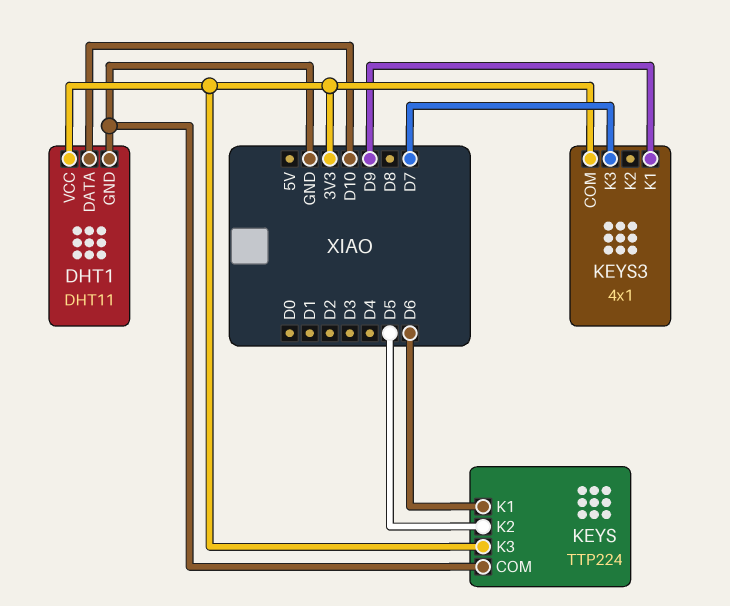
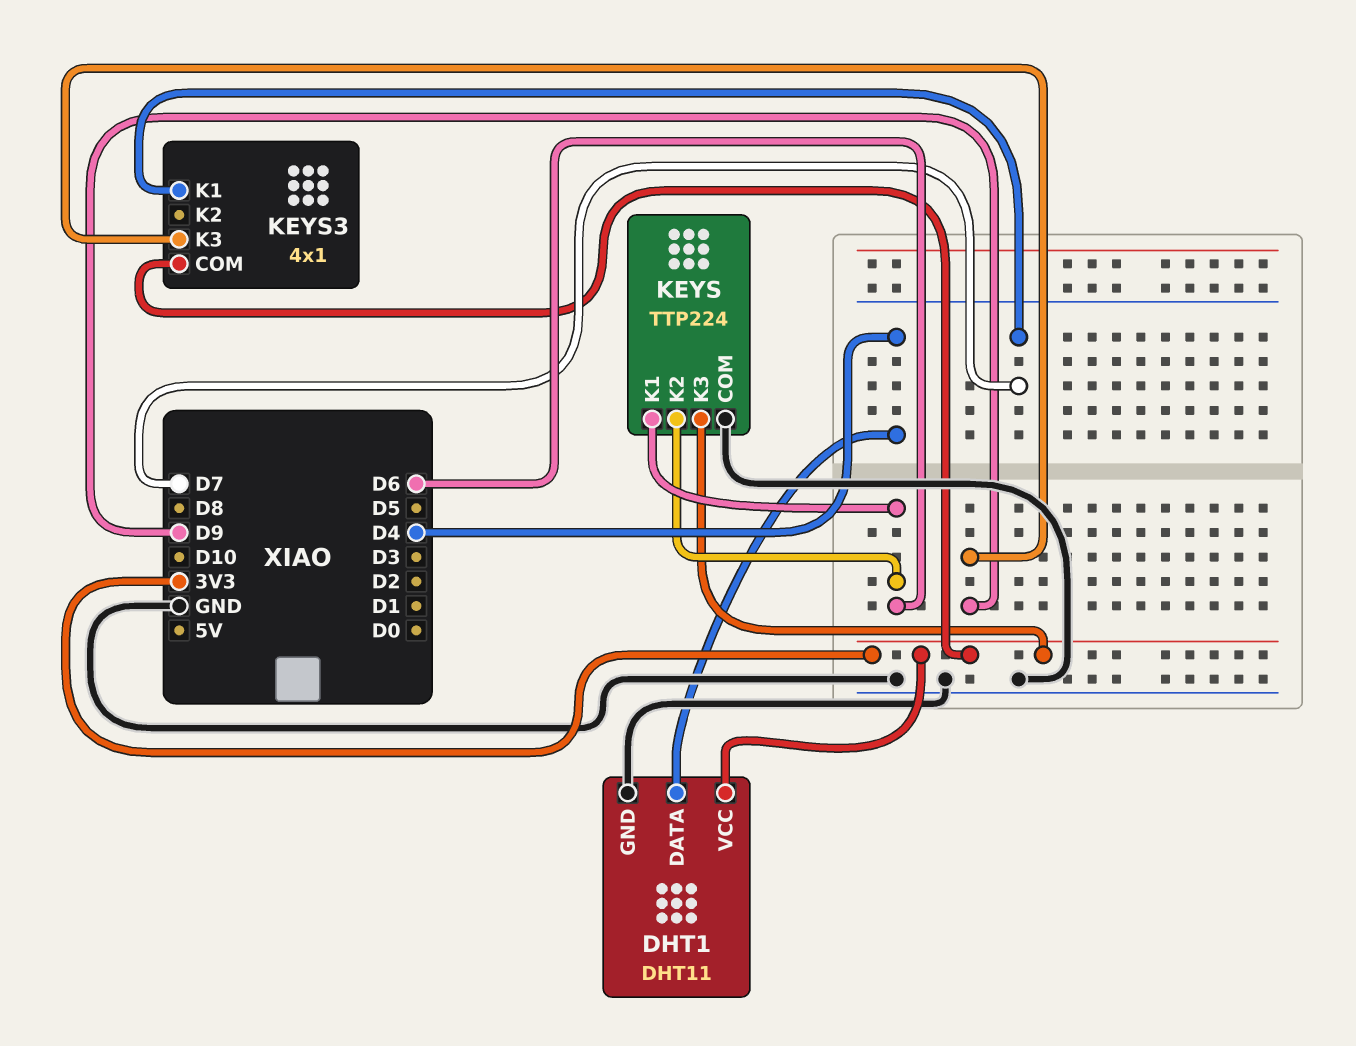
DHT1 pin DATA: D10 -> D4
KEYS pin K2: D5 -> D6
KEYS3 pin K1: D9 -> D7
KEYS3 pin K3: D7 -> D9

